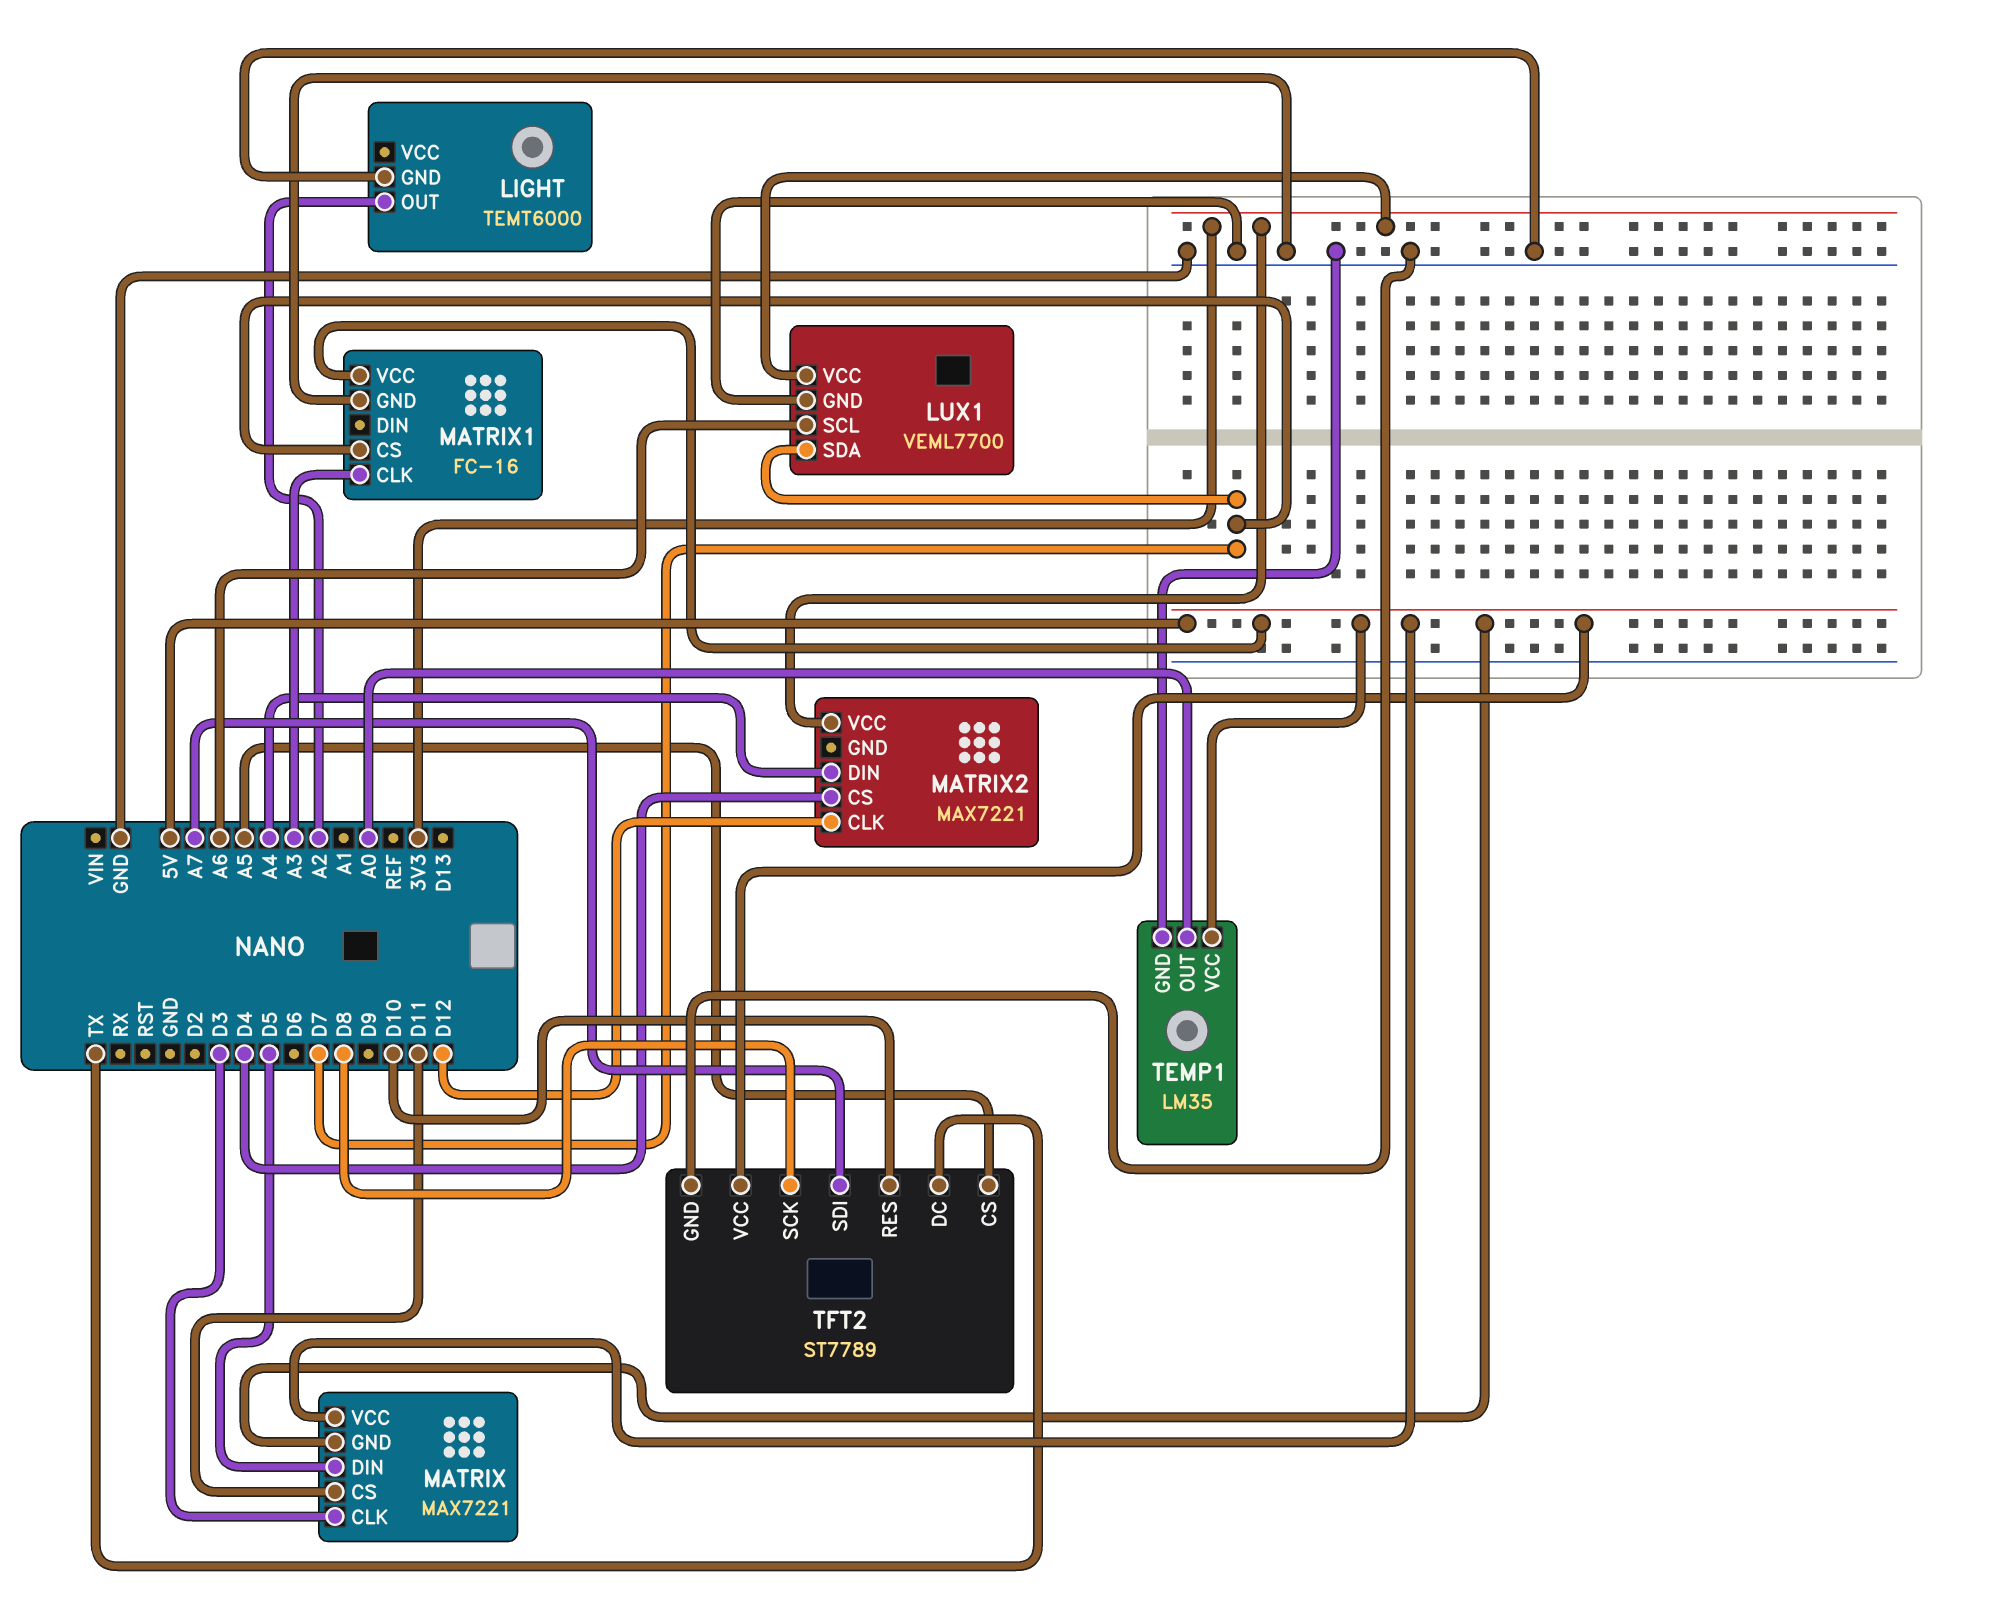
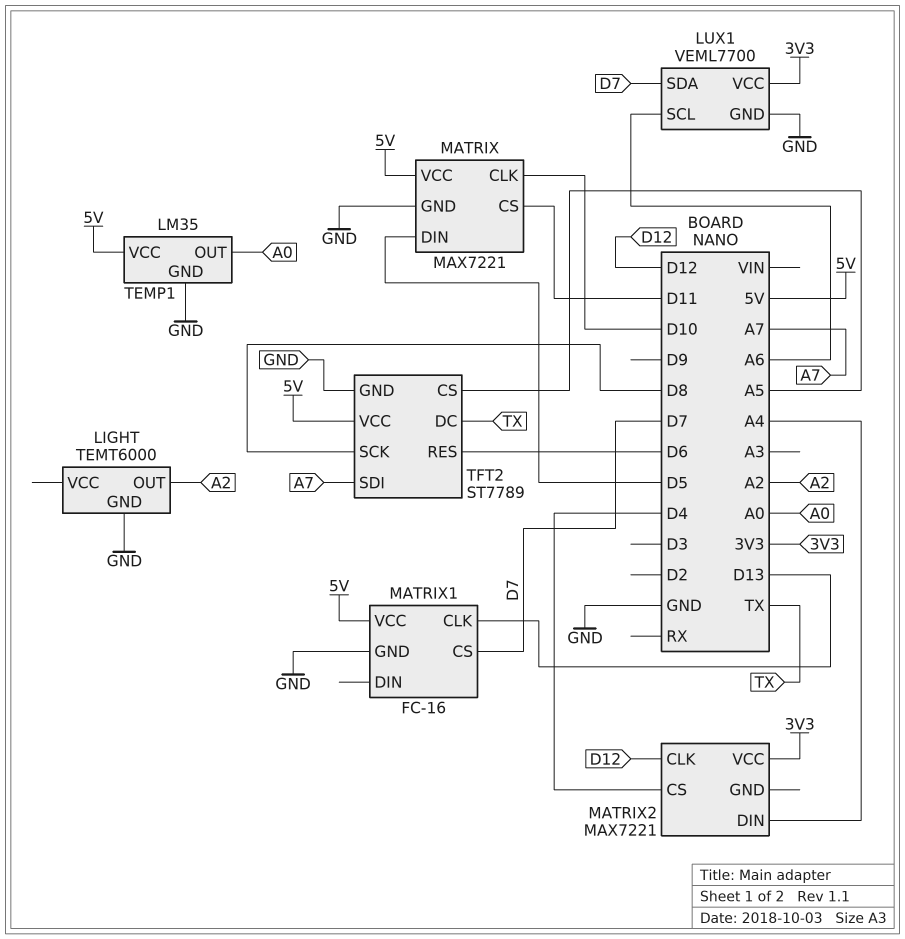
MATRIX pin CLK: D3 -> D10
MATRIX pin GND: 5V -> GND
MATRIX1 pin CLK: A3 -> D13
TFT2 pin RES: D10 -> D6

